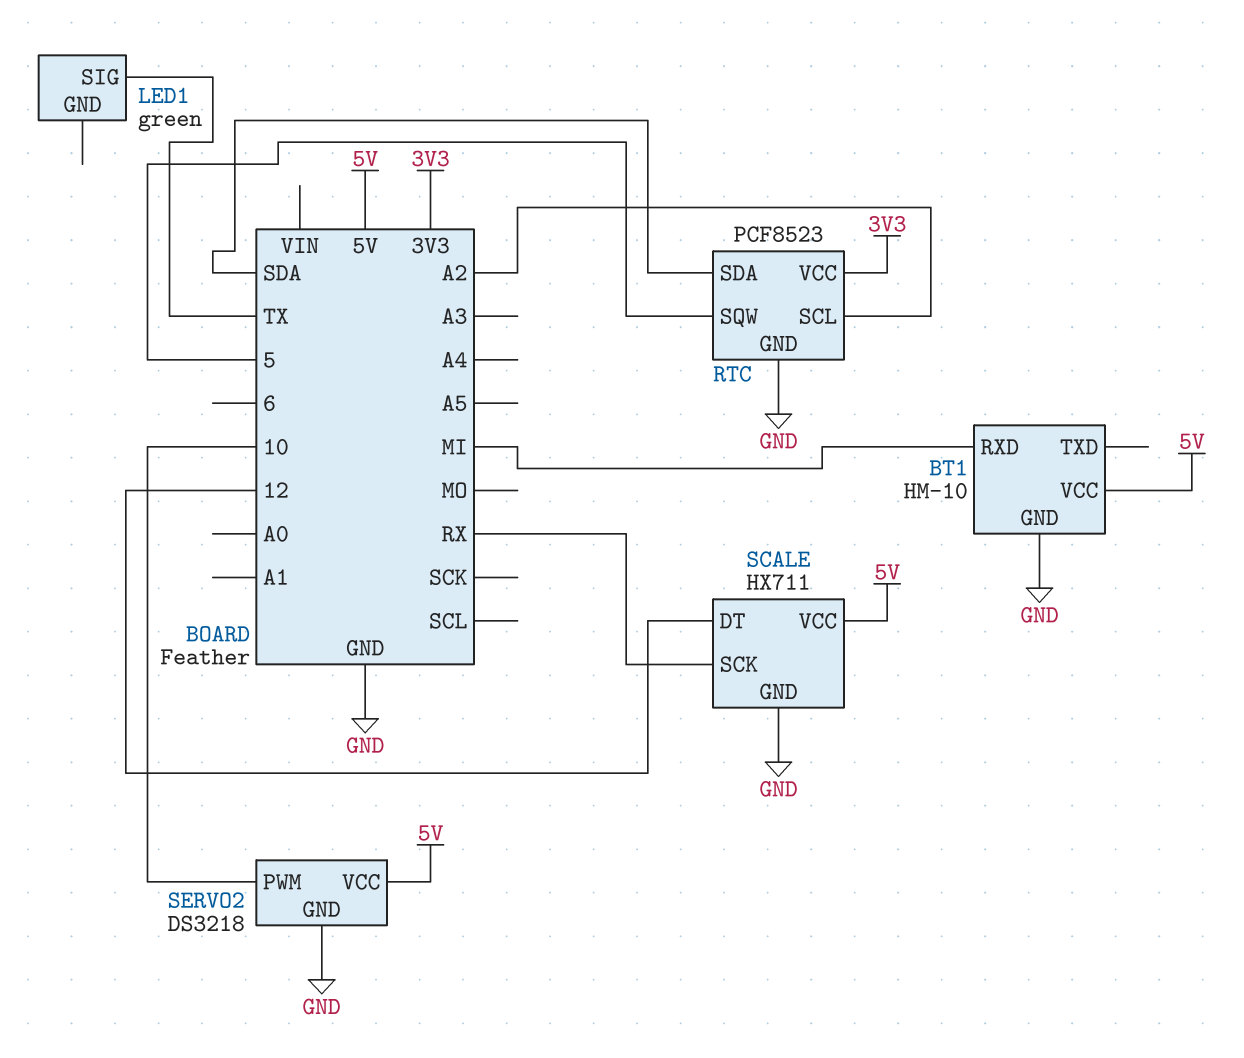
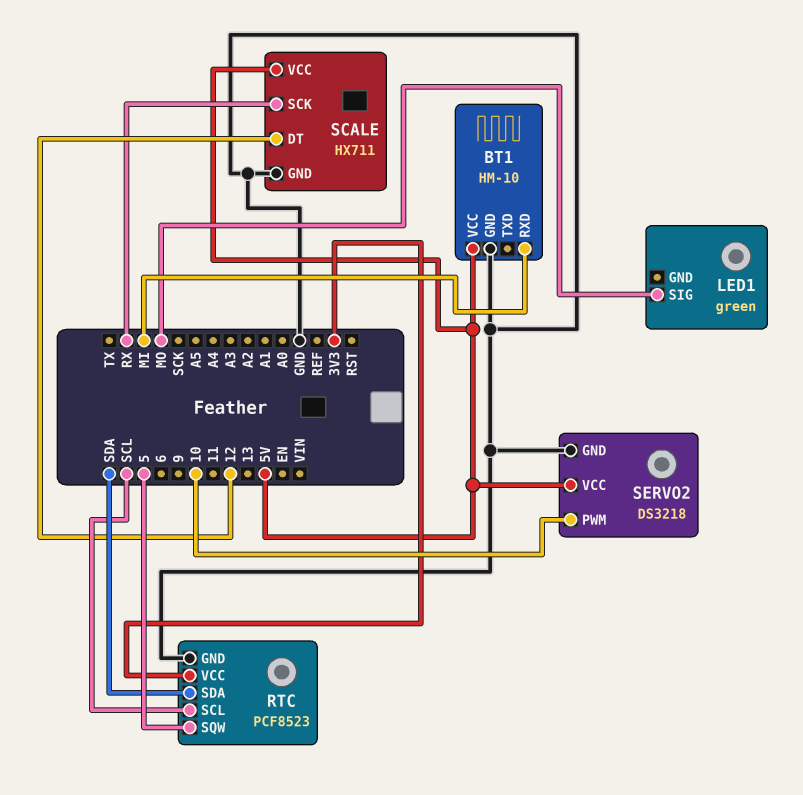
LED1 pin SIG: TX -> MO
RTC pin SCL: A2 -> SCL

